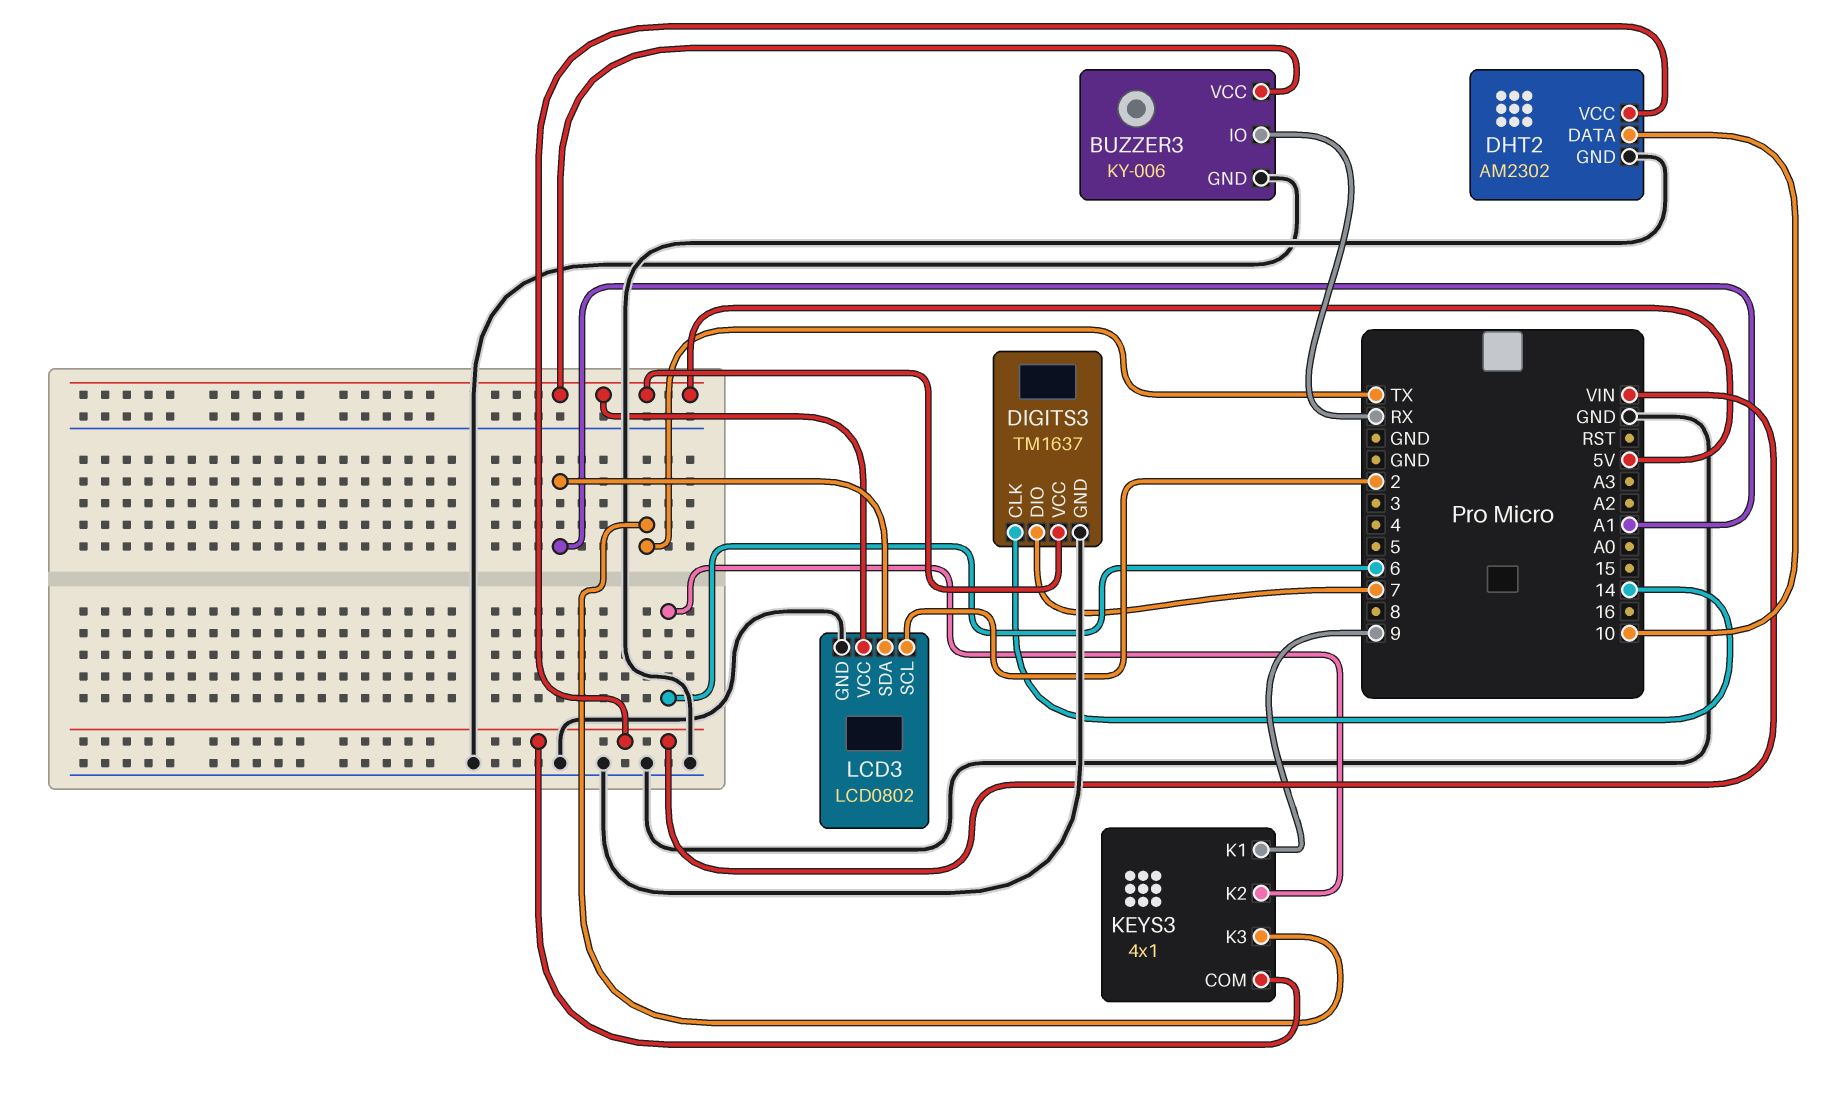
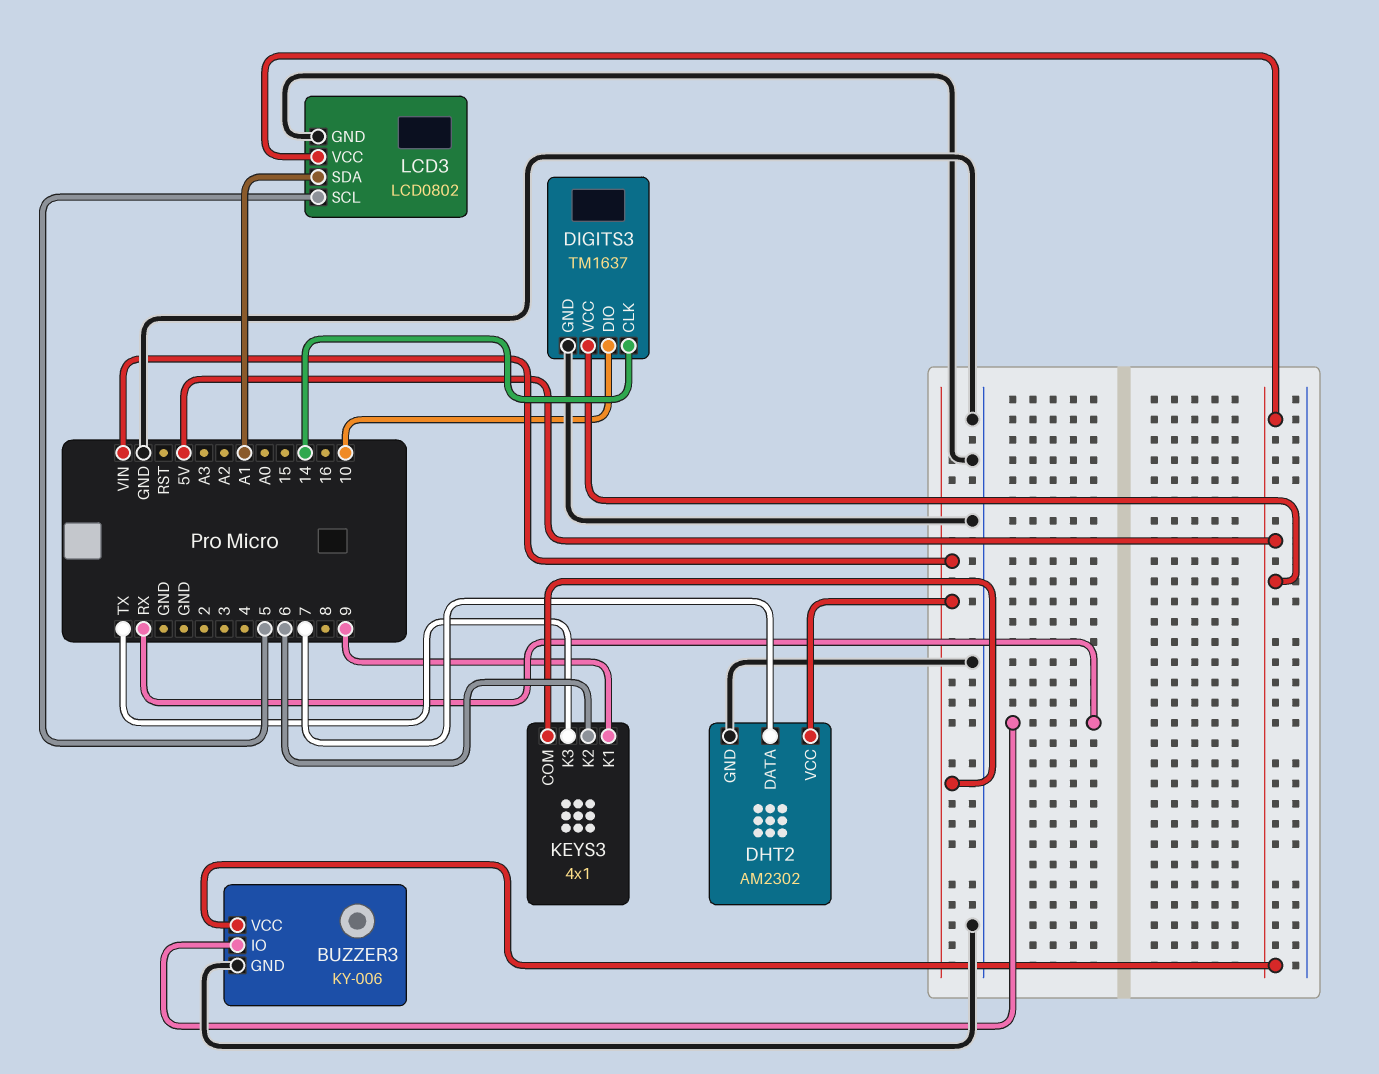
DHT2 pin DATA: 10 -> 7
DIGITS3 pin DIO: 7 -> 10
LCD3 pin SCL: 2 -> 5

